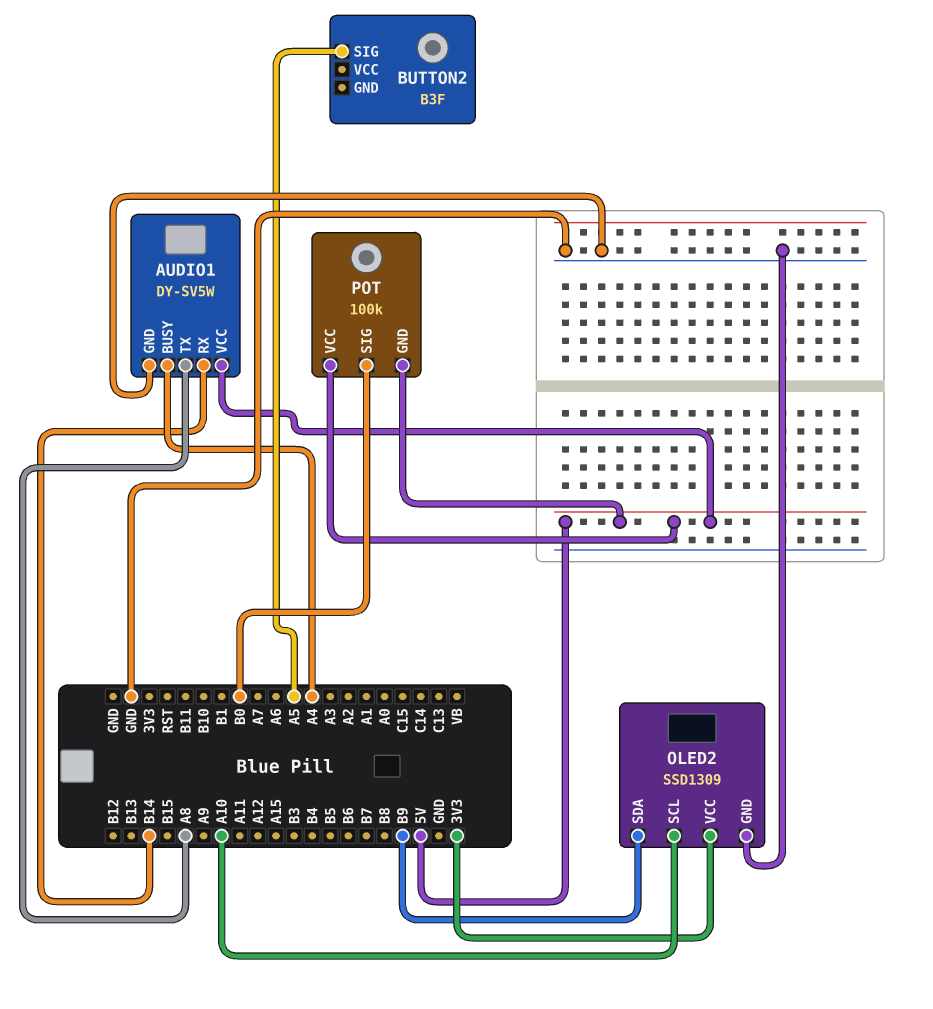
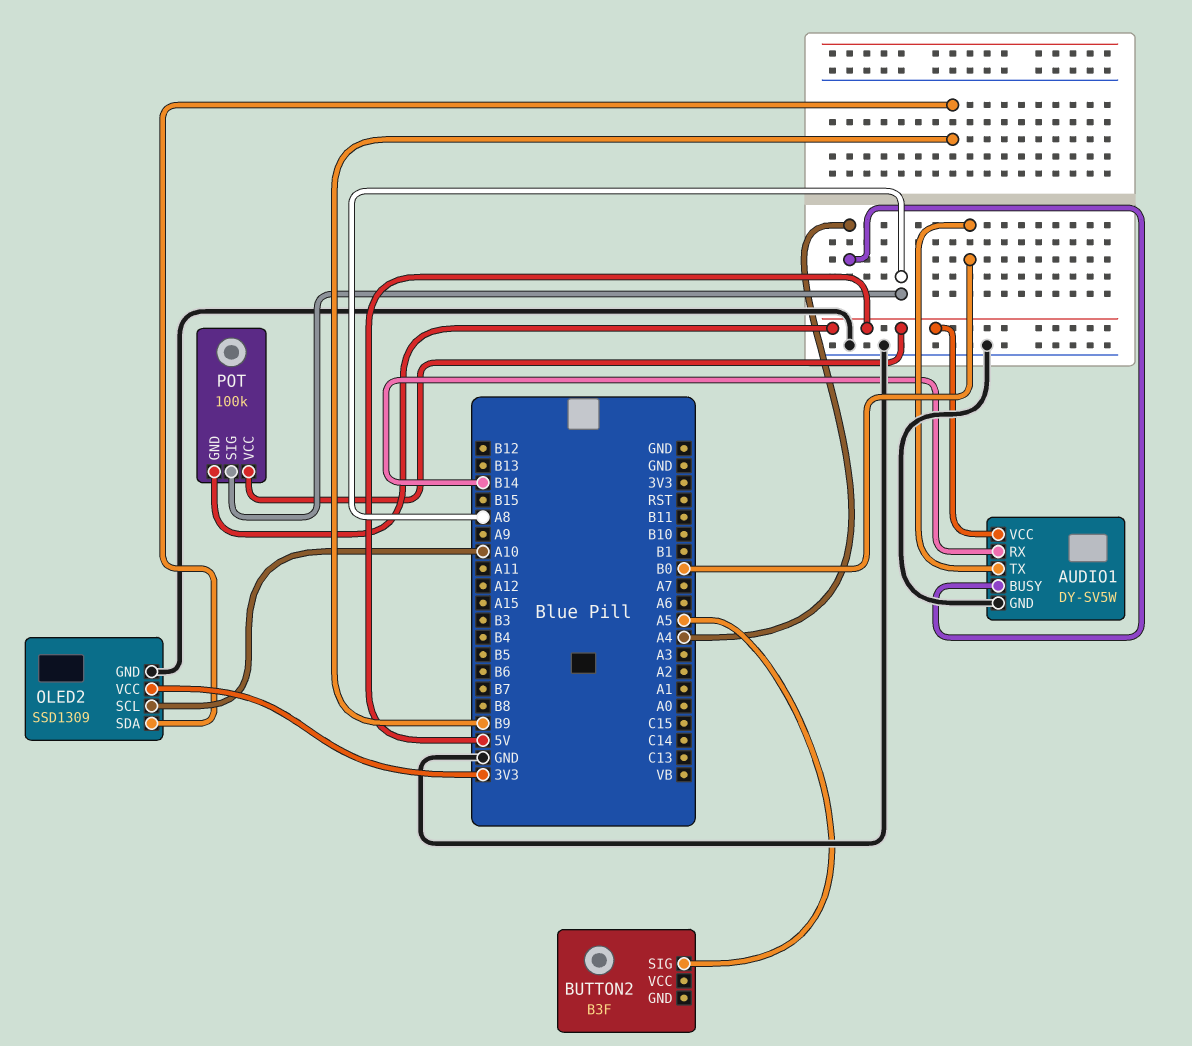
AUDIO1 pin TX: A8 -> B0
POT pin SIG: B0 -> A8

